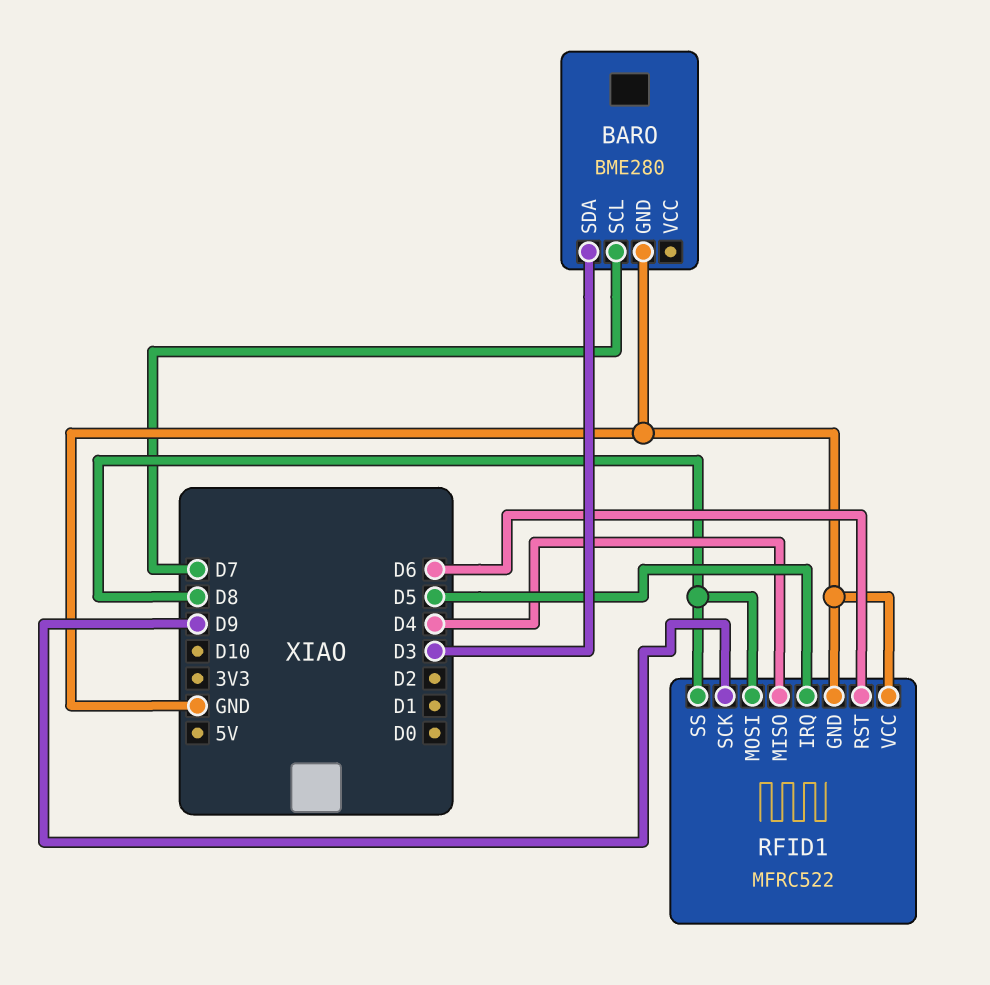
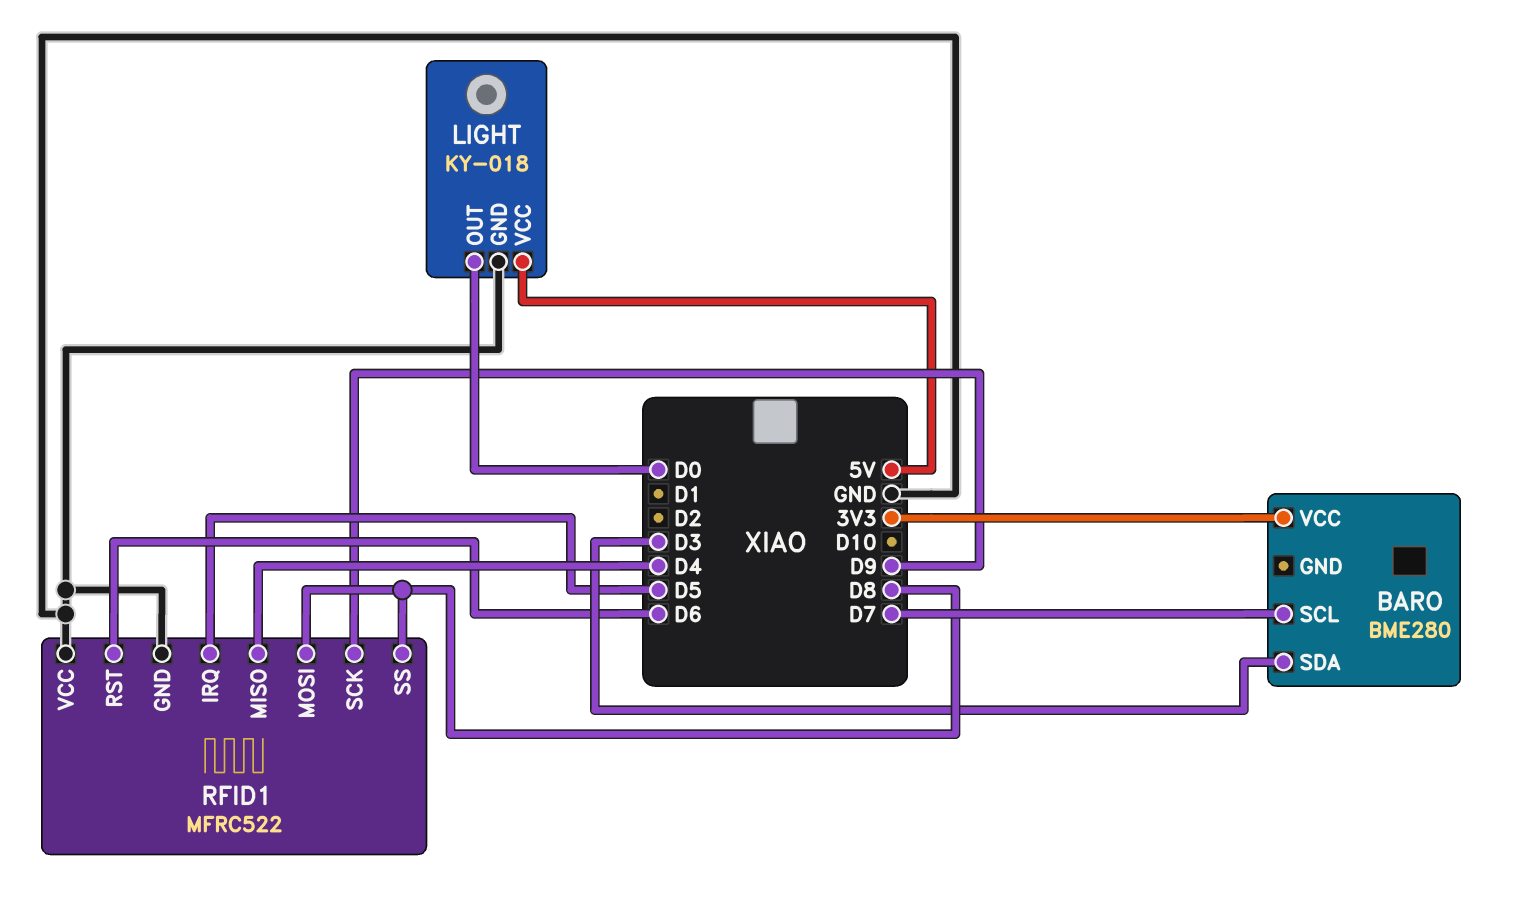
BARO pin GND: GND -> none
BARO pin VCC: none -> 3V3
LIGHT: none -> KY-018
LIGHT pin GND: none -> GND
LIGHT pin OUT: none -> D0
LIGHT pin VCC: none -> 5V

